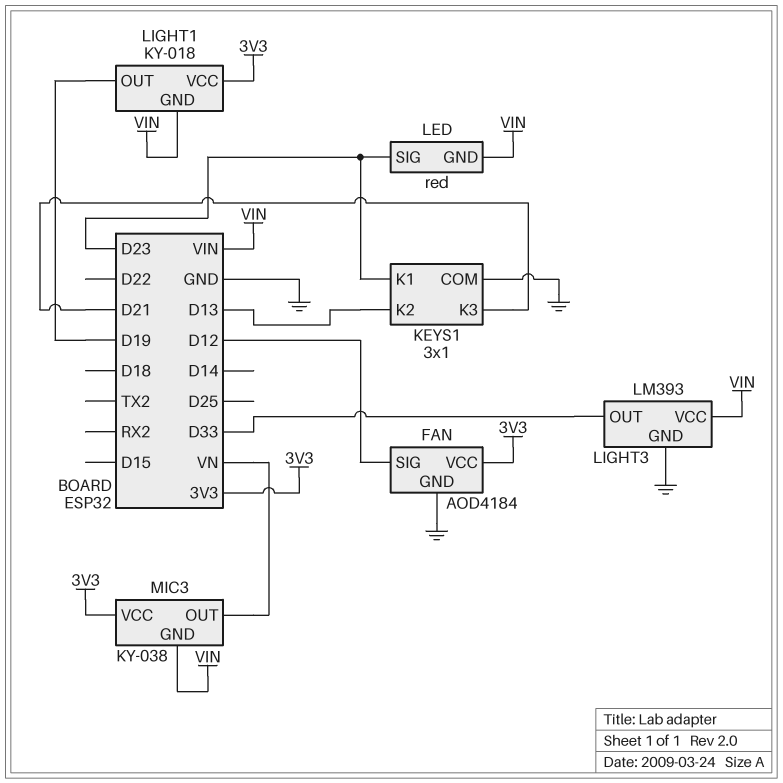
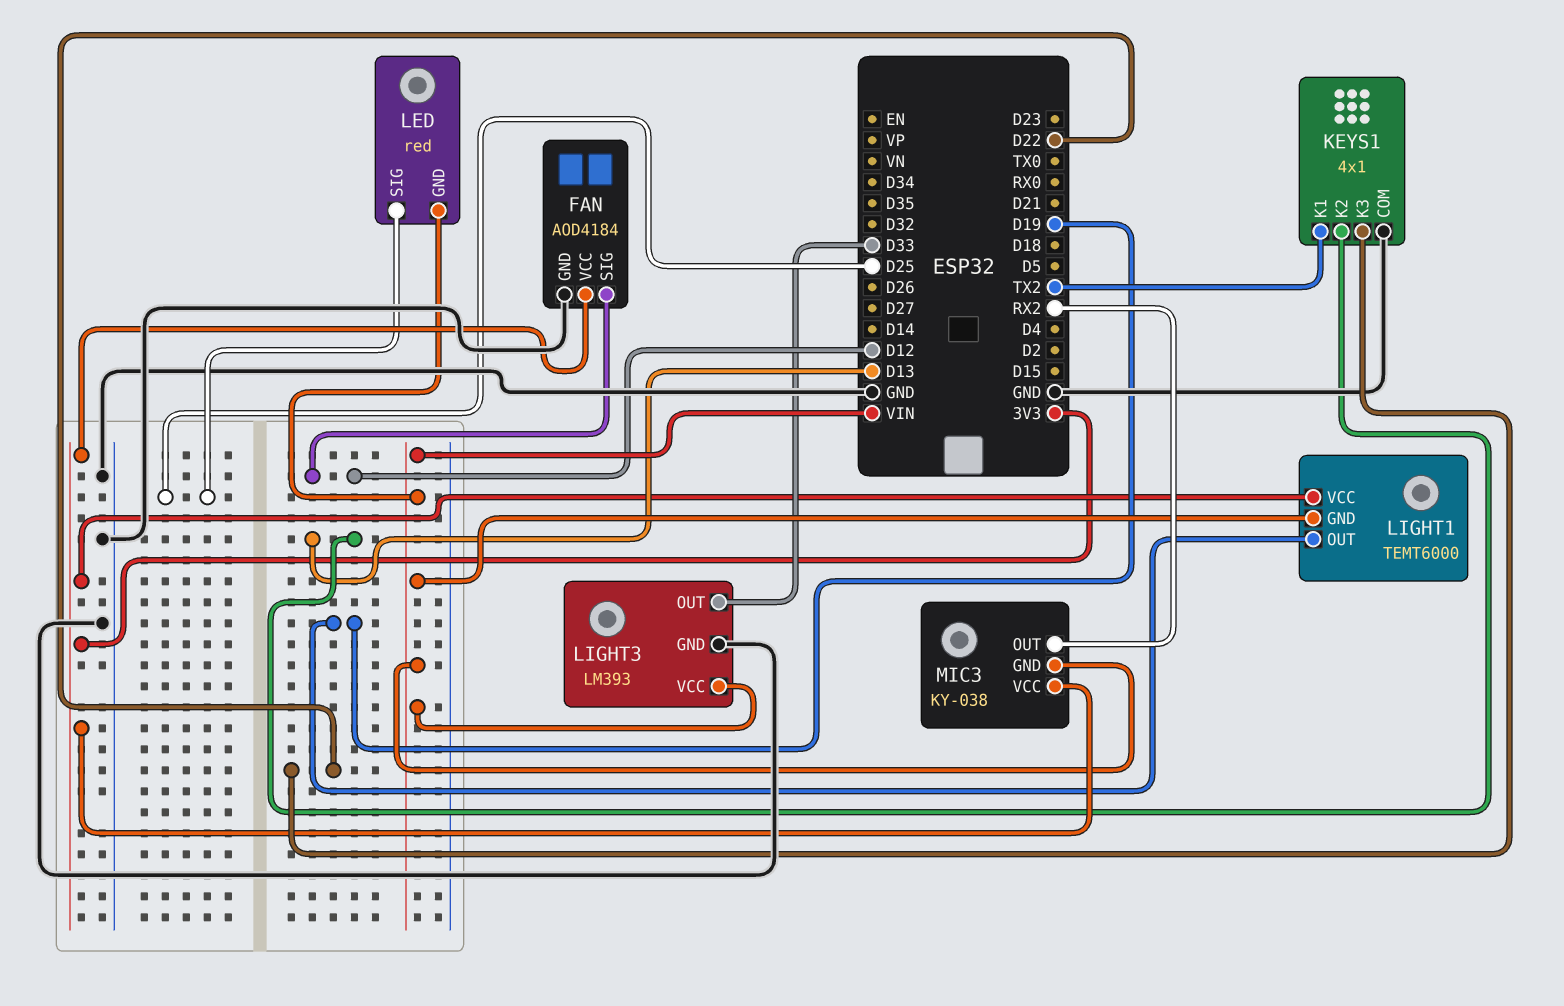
KEYS1: 3x1 -> 4x1
KEYS1 pin K1: D23 -> TX2
KEYS1 pin K3: D21 -> D22
LED pin SIG: D23 -> D25
LIGHT1: KY-018 -> TEMT6000
MIC3 pin OUT: VN -> RX2

